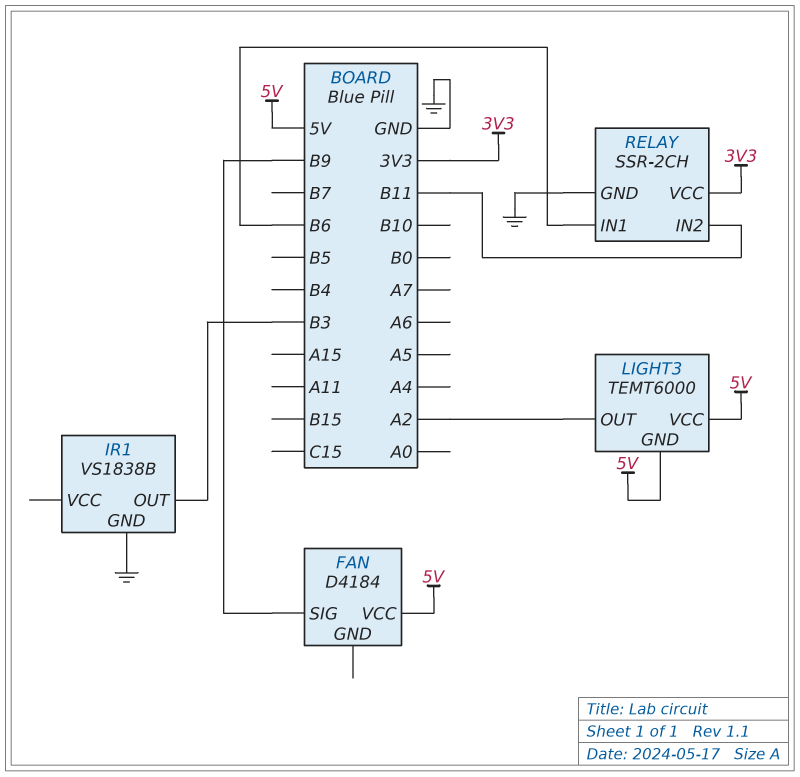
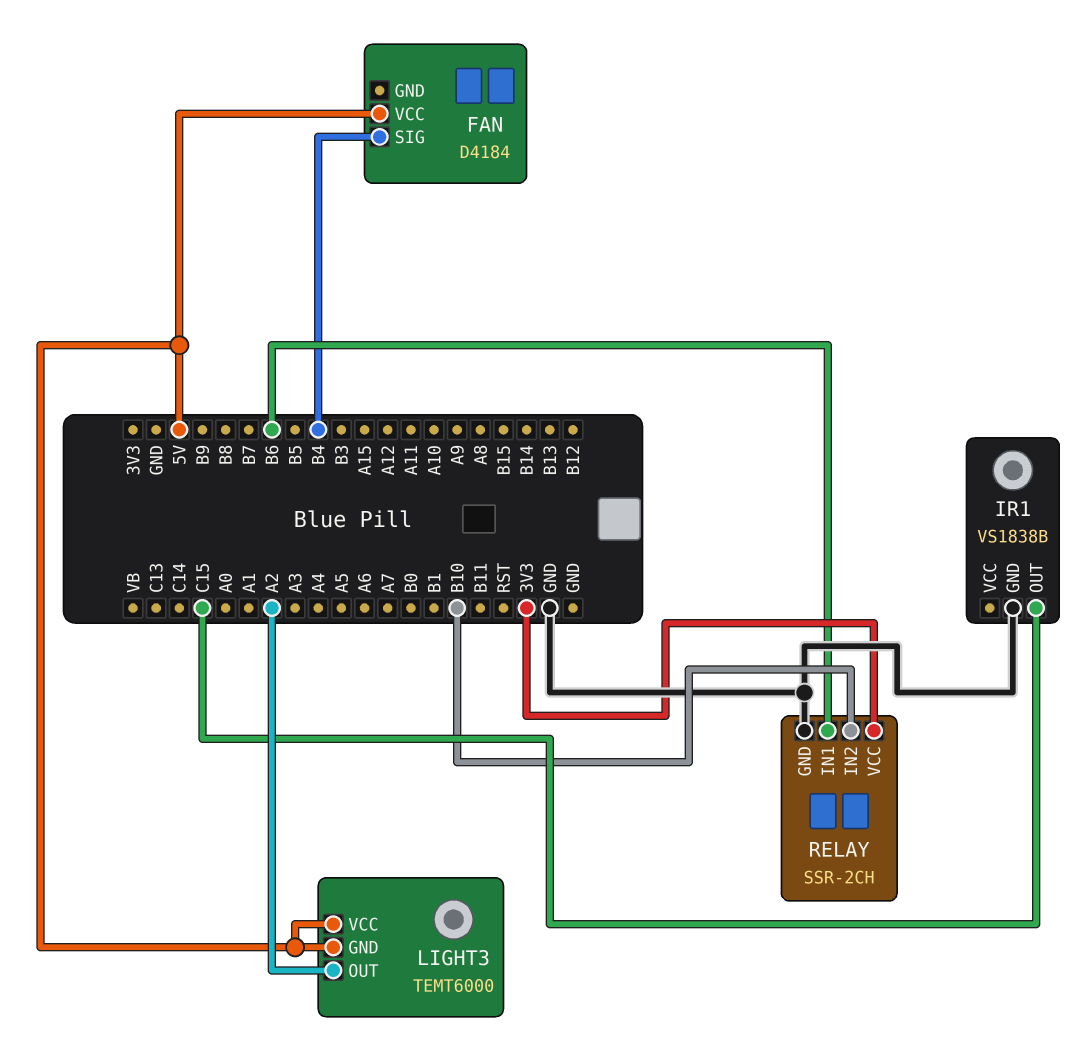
FAN pin SIG: B9 -> B4
IR1 pin OUT: B3 -> C15
RELAY pin IN2: B11 -> B10

